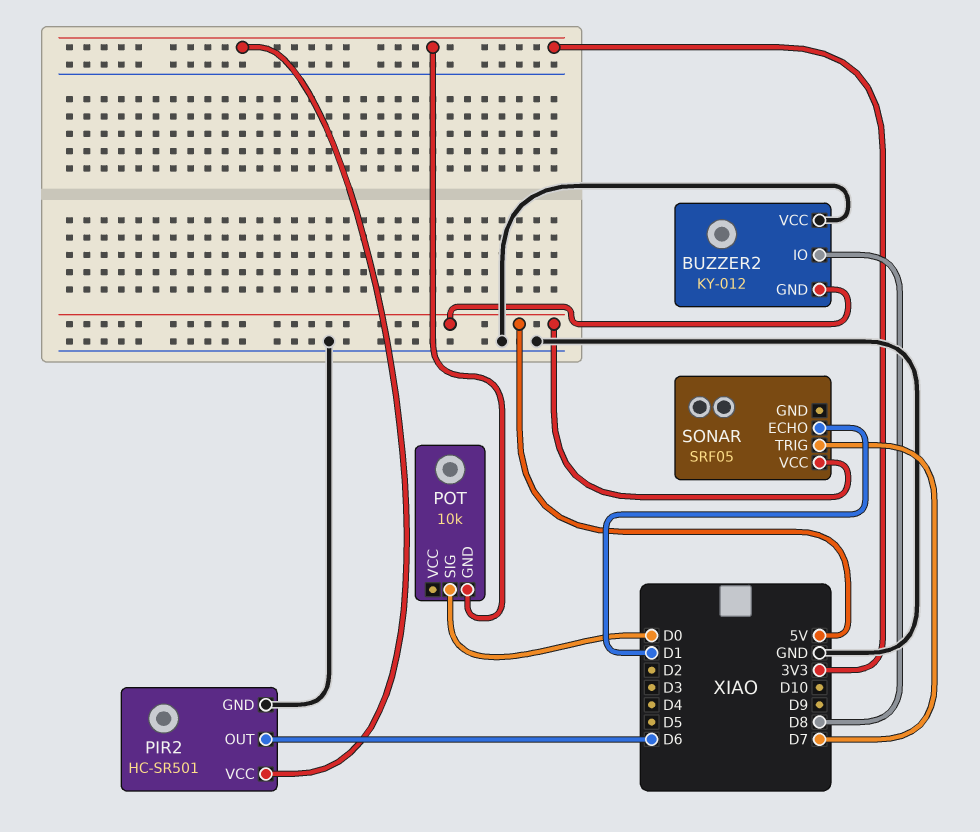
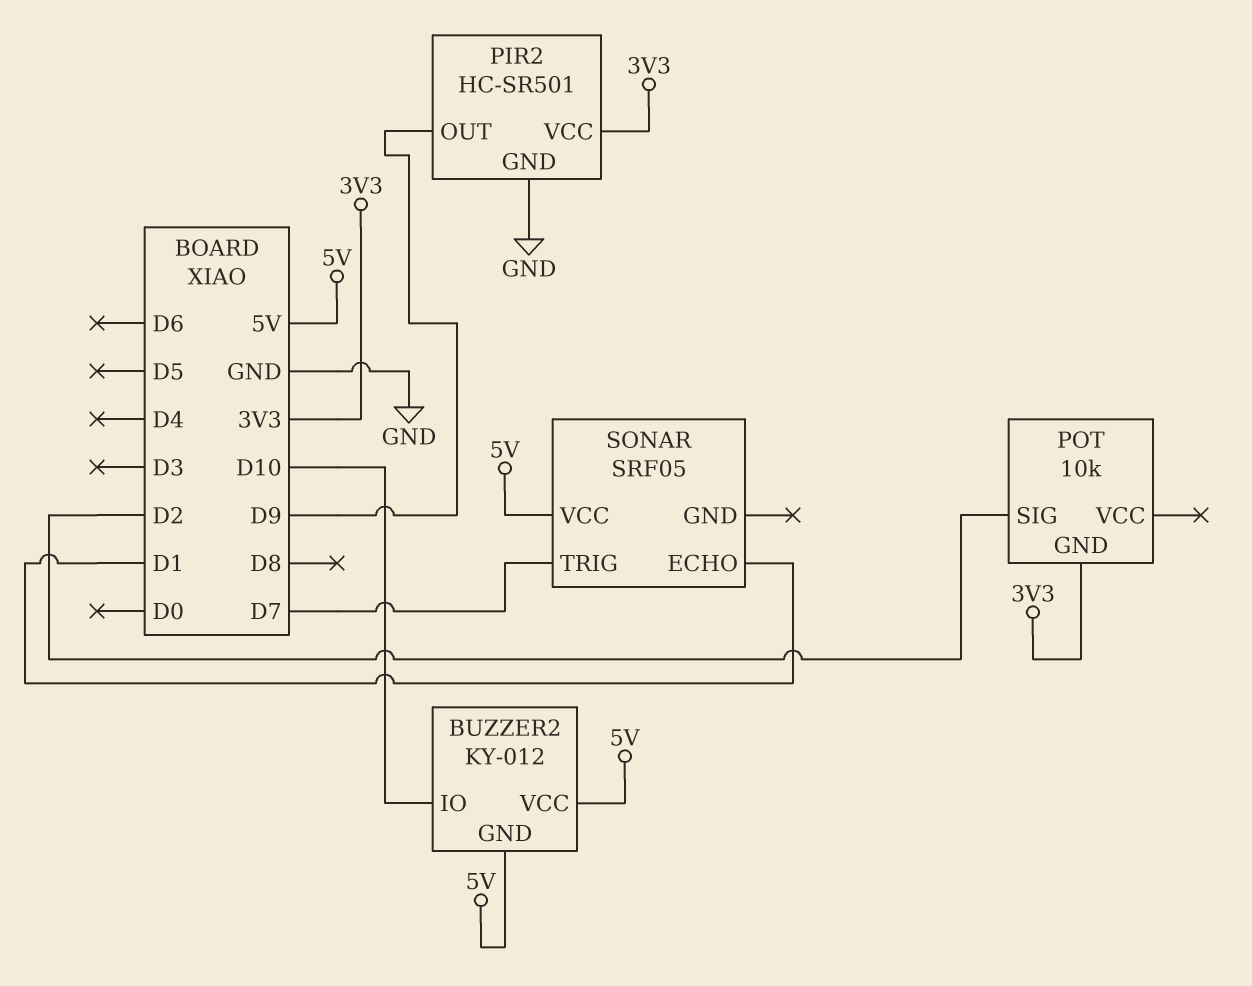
BUZZER2 pin IO: D8 -> D10
BUZZER2 pin VCC: GND -> 5V
PIR2 pin OUT: D6 -> D9
POT pin SIG: D0 -> D2

